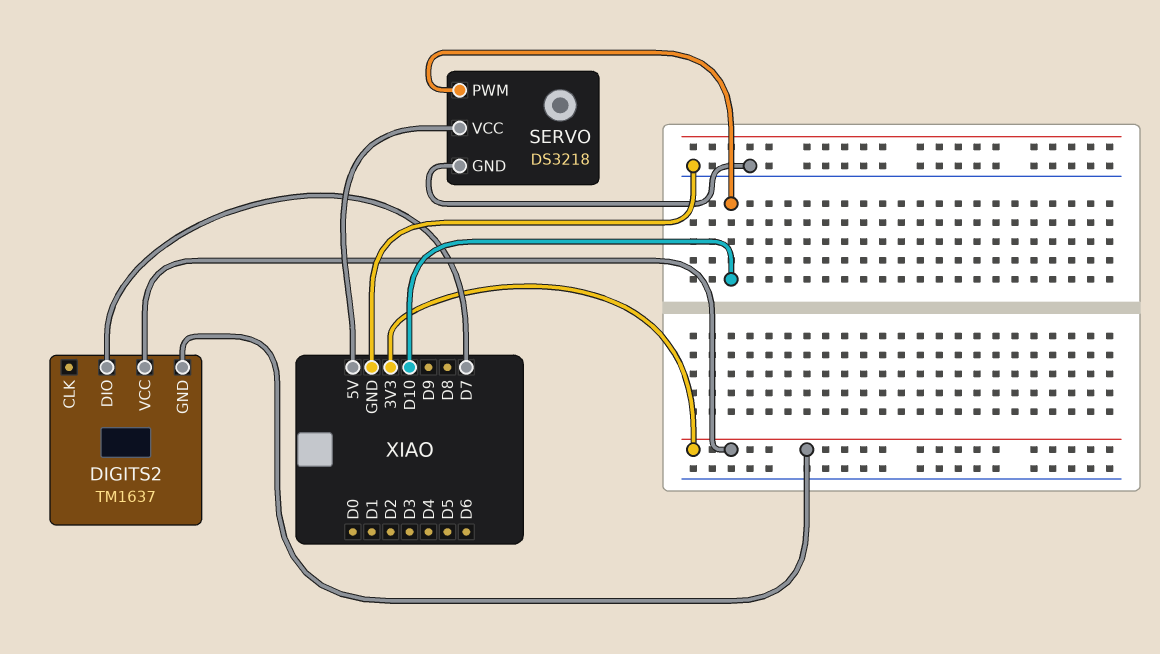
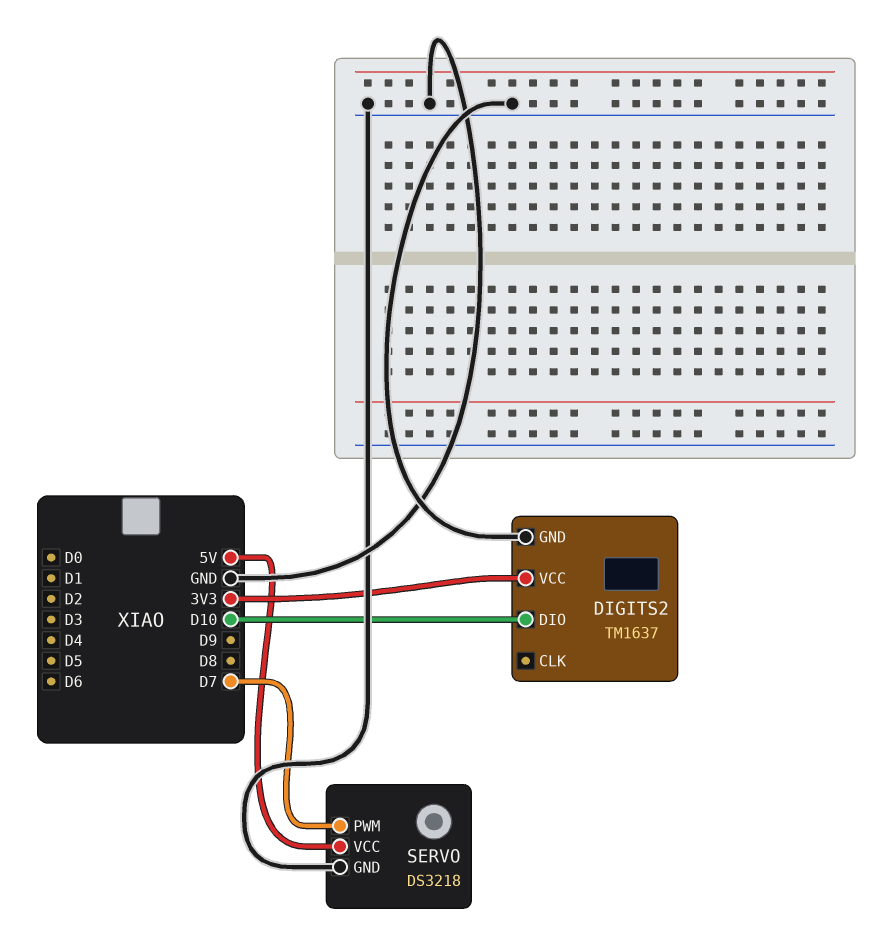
DIGITS2 pin DIO: D7 -> D10
DIGITS2 pin GND: 3V3 -> GND
SERVO pin PWM: D10 -> D7

